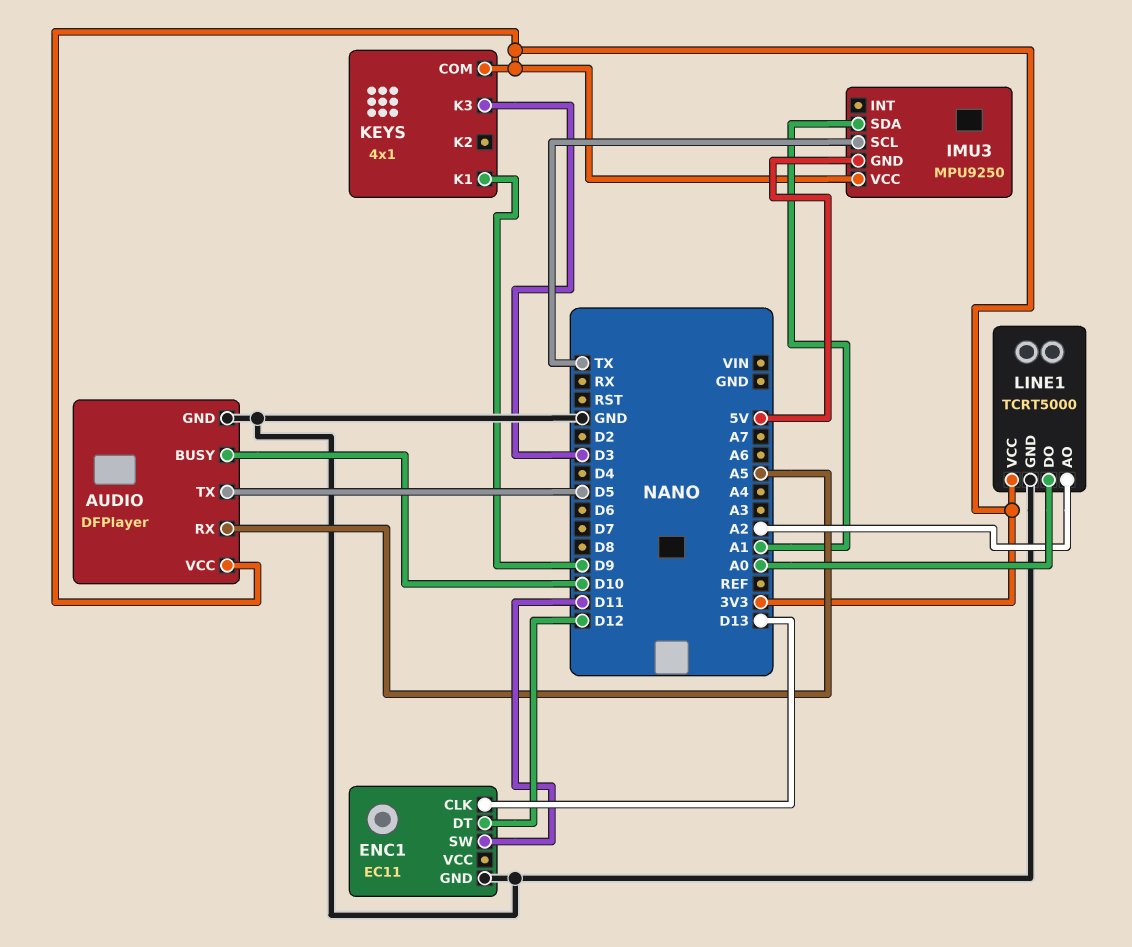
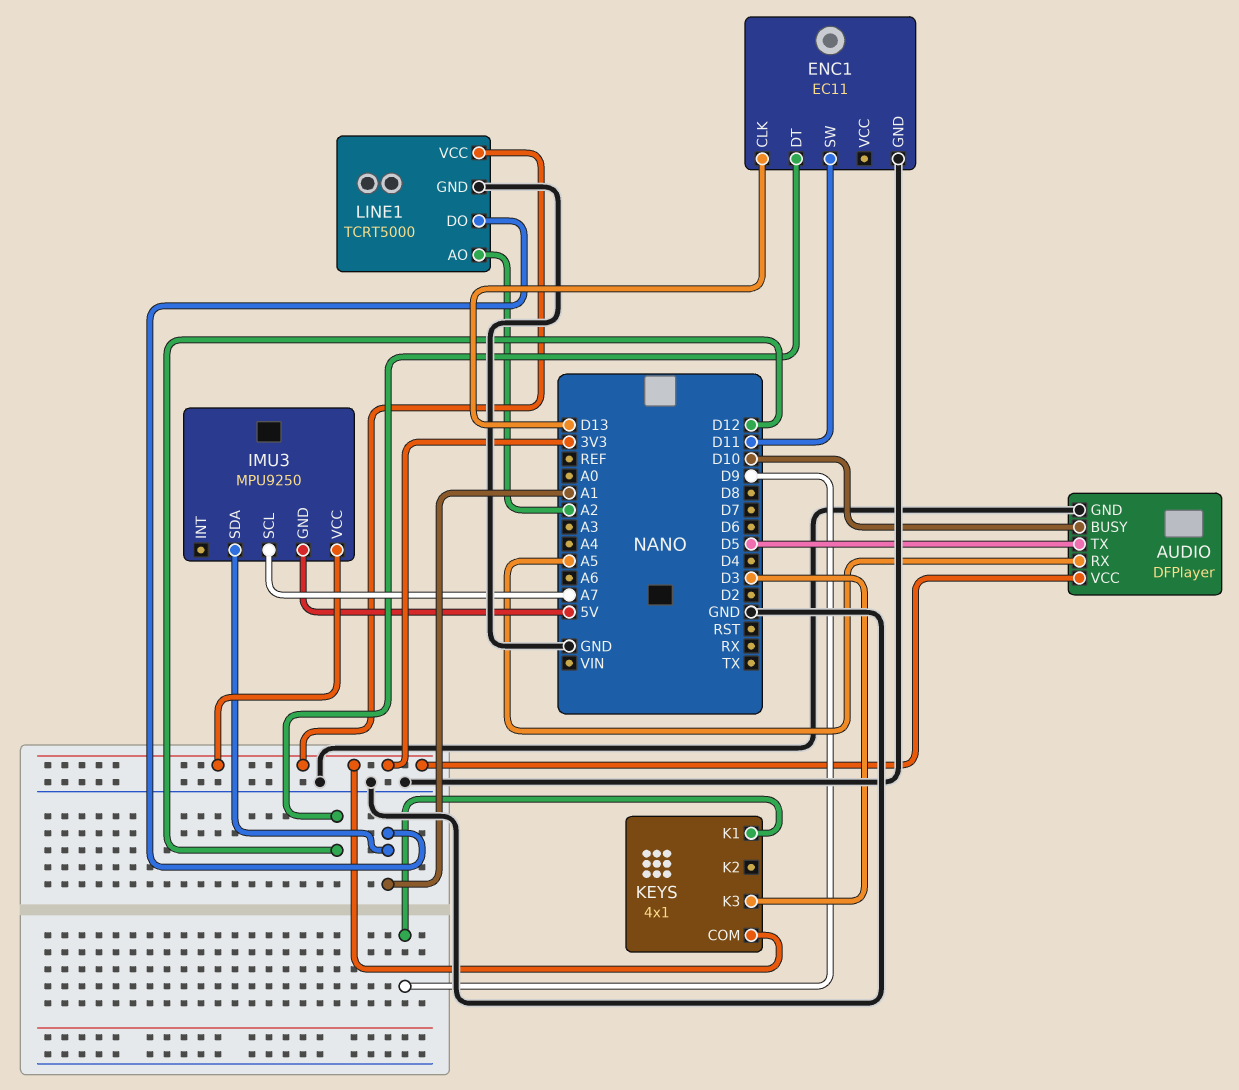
IMU3 pin SCL: TX -> A7
LINE1 pin DO: A0 -> A1

